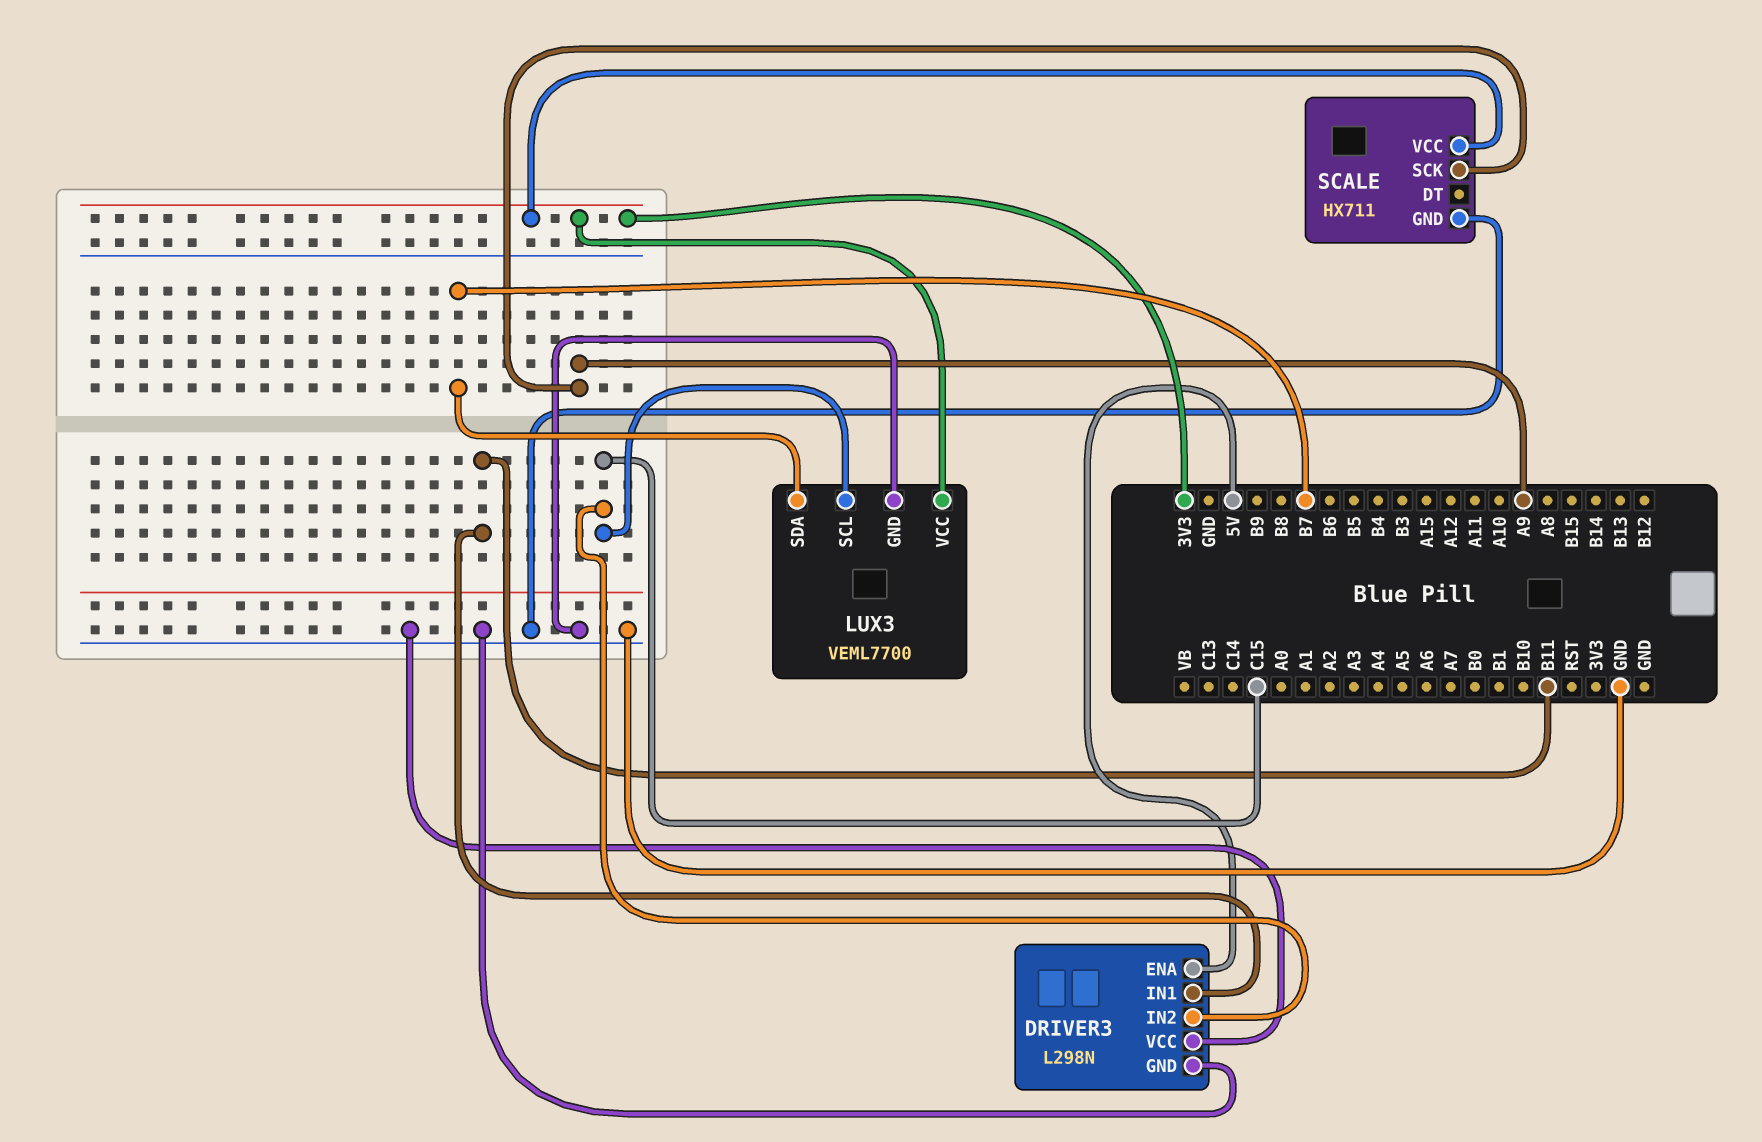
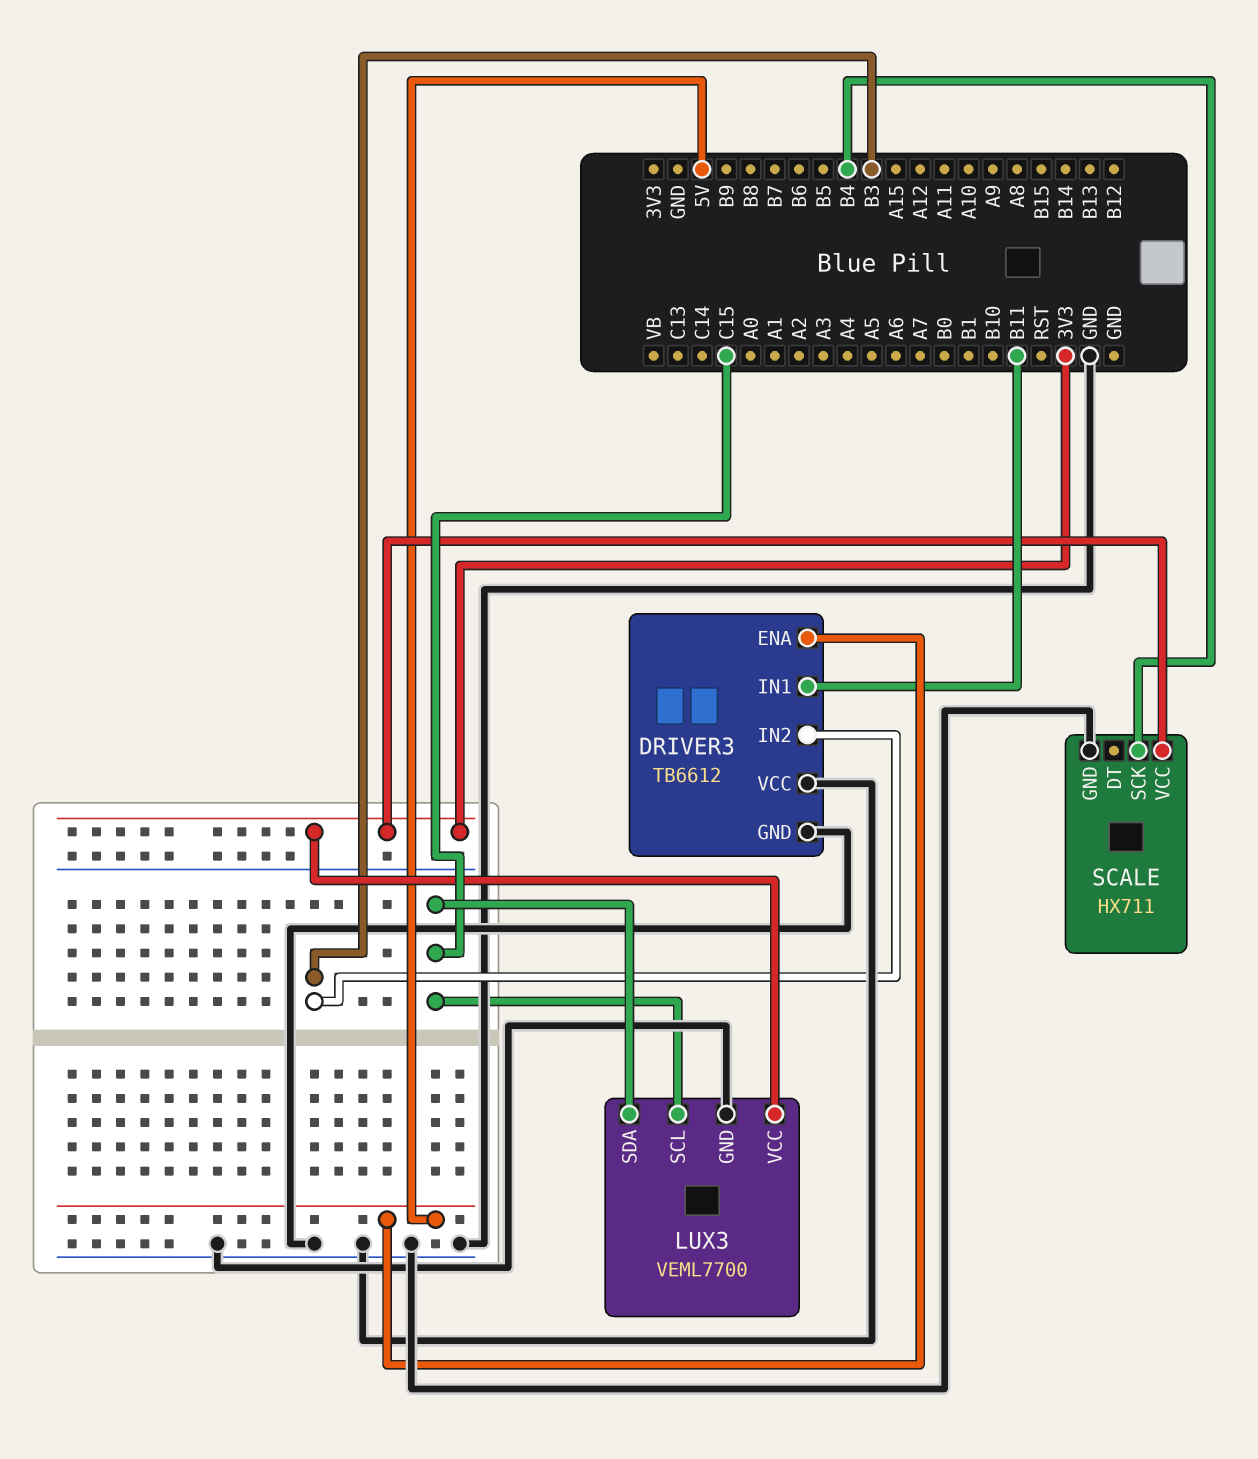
DRIVER3: L298N -> TB6612
DRIVER3 pin IN2: C15 -> B3
LUX3 pin SDA: B7 -> C15
SCALE pin SCK: A9 -> B4

